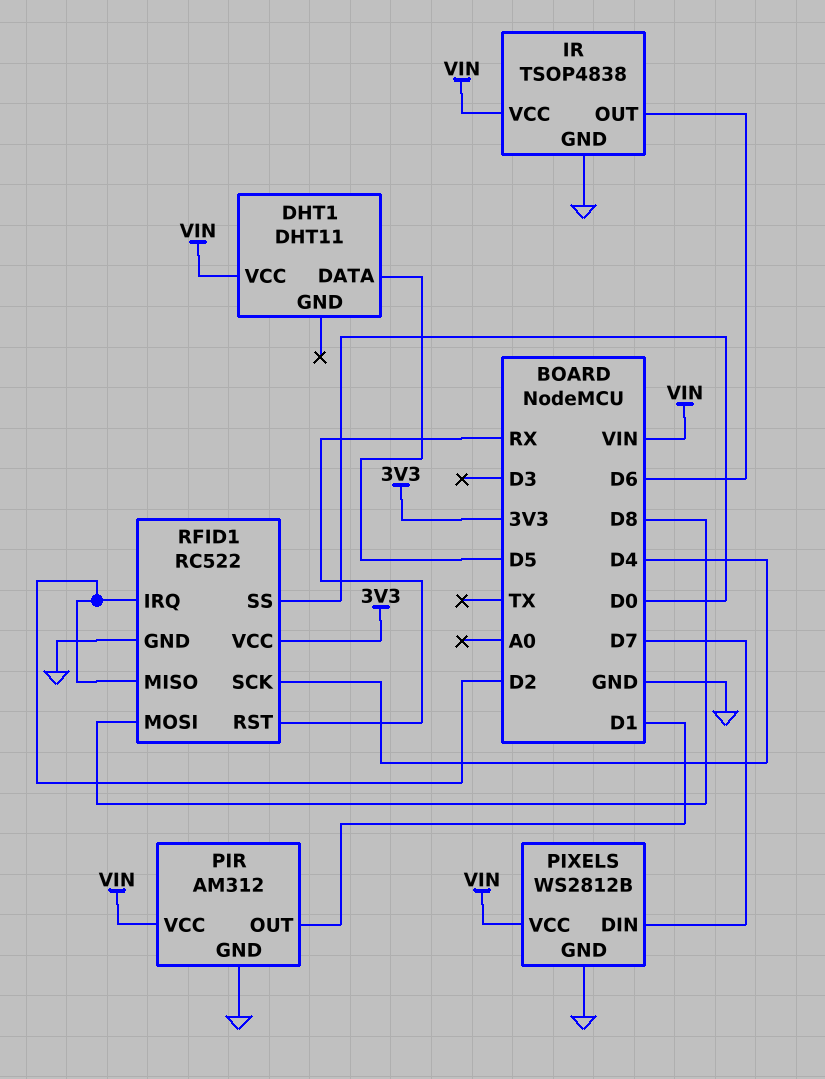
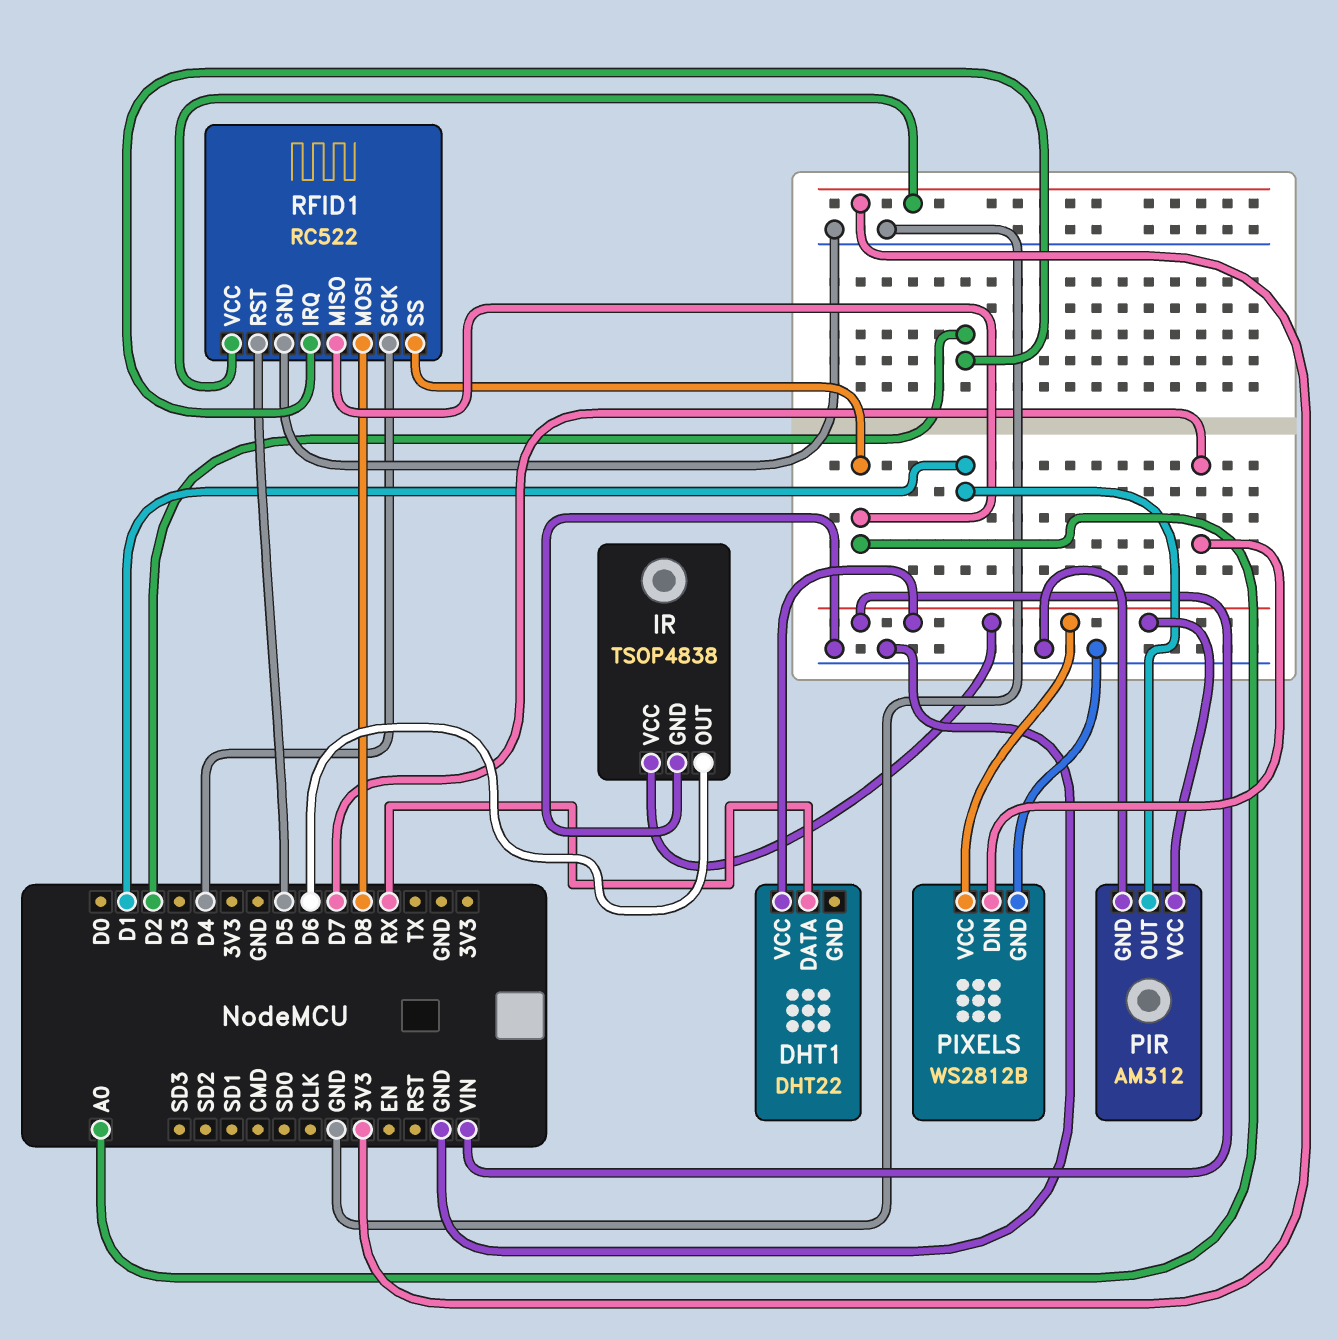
DHT1: DHT11 -> DHT22
DHT1 pin DATA: D5 -> RX
RFID1 pin MISO: D2 -> A0
RFID1 pin RST: RX -> D5
RFID1 pin SS: D0 -> A0

